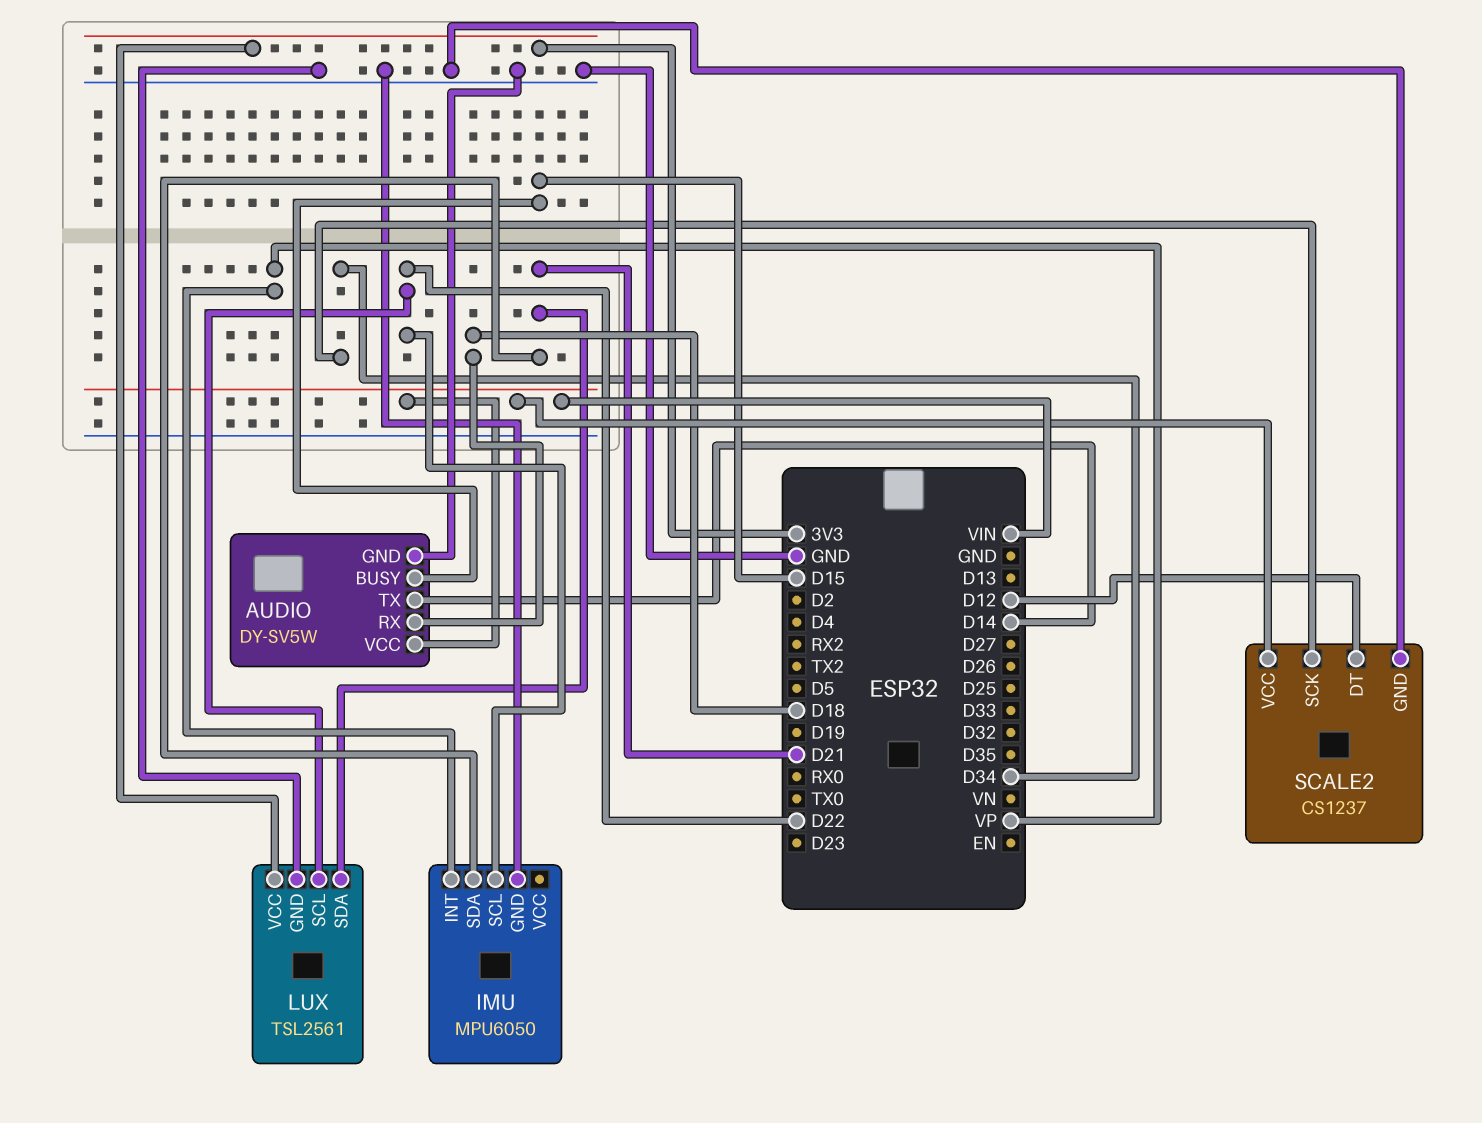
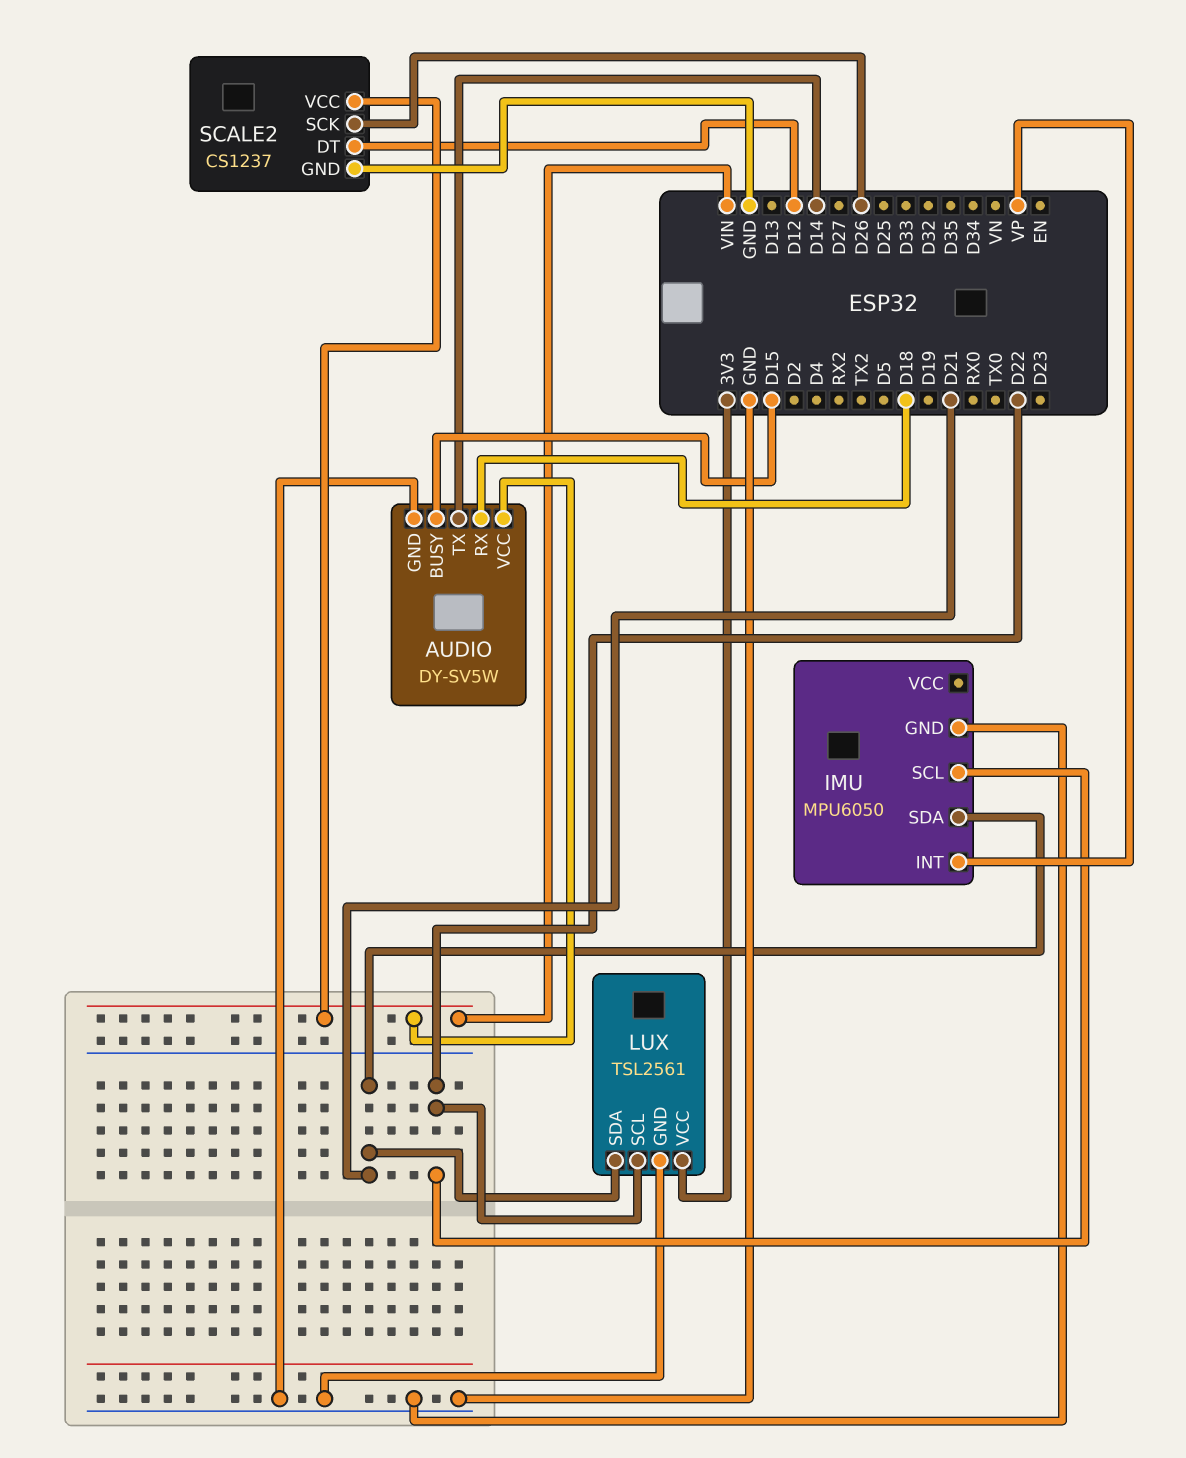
SCALE2 pin SCK: D34 -> D26

